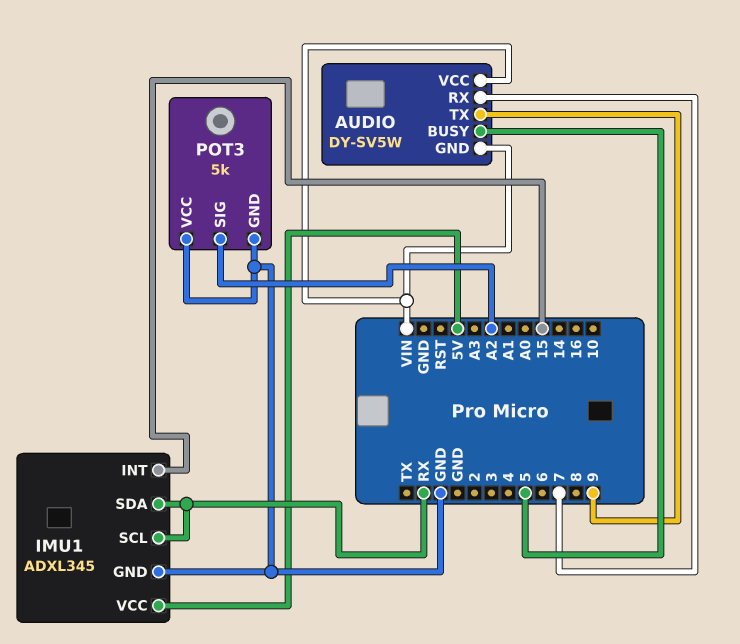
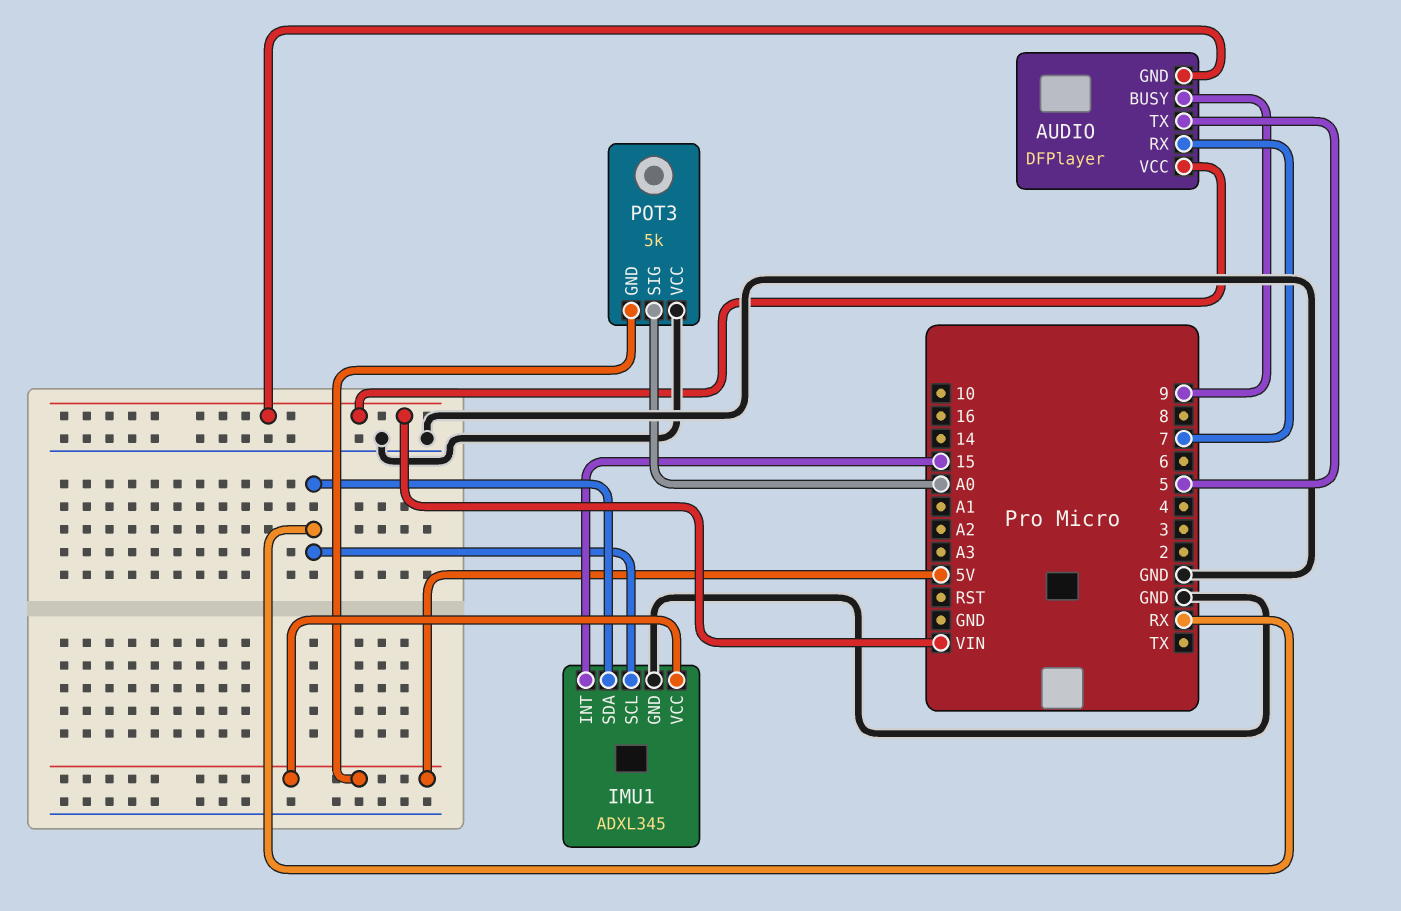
AUDIO: DY-SV5W -> DFPlayer
AUDIO pin BUSY: 5 -> 9
AUDIO pin TX: 9 -> 5
POT3 pin GND: GND -> 5V
POT3 pin SIG: A2 -> A0

